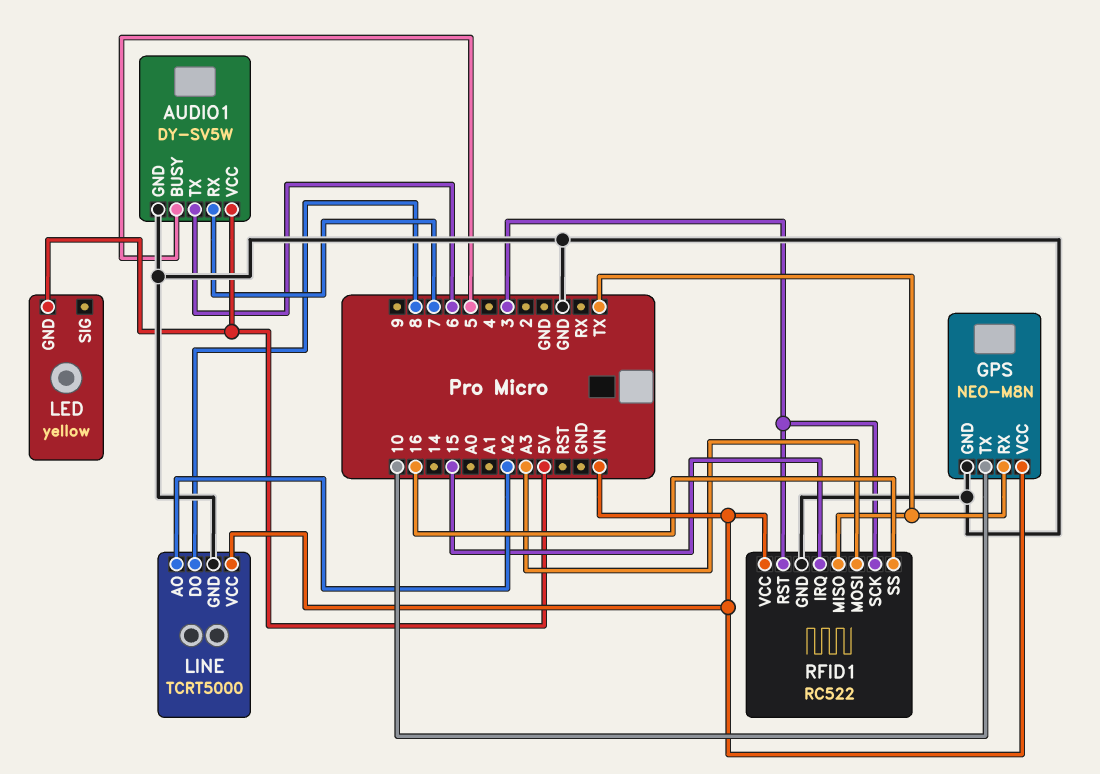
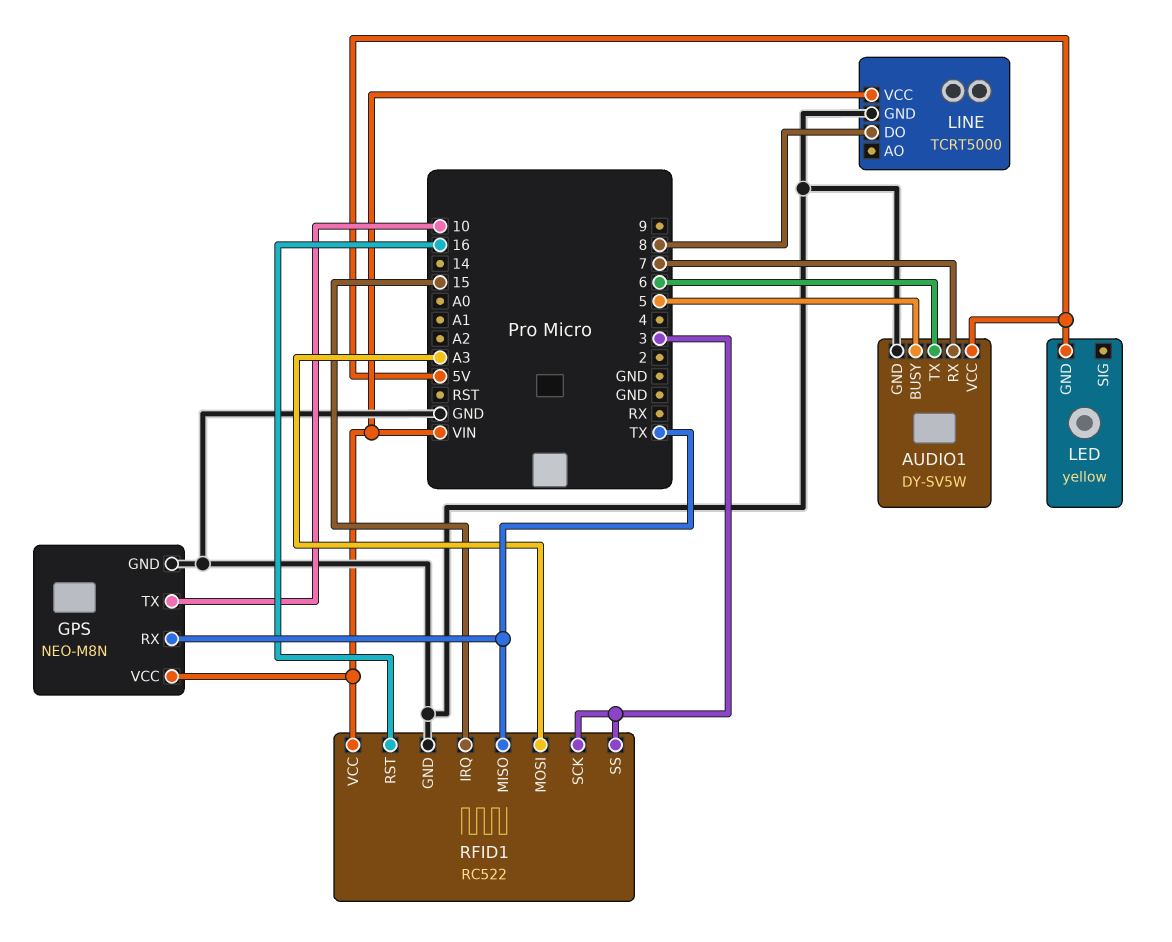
LINE pin AO: A2 -> none
RFID1 pin RST: 3 -> 16
RFID1 pin SS: 16 -> 3

